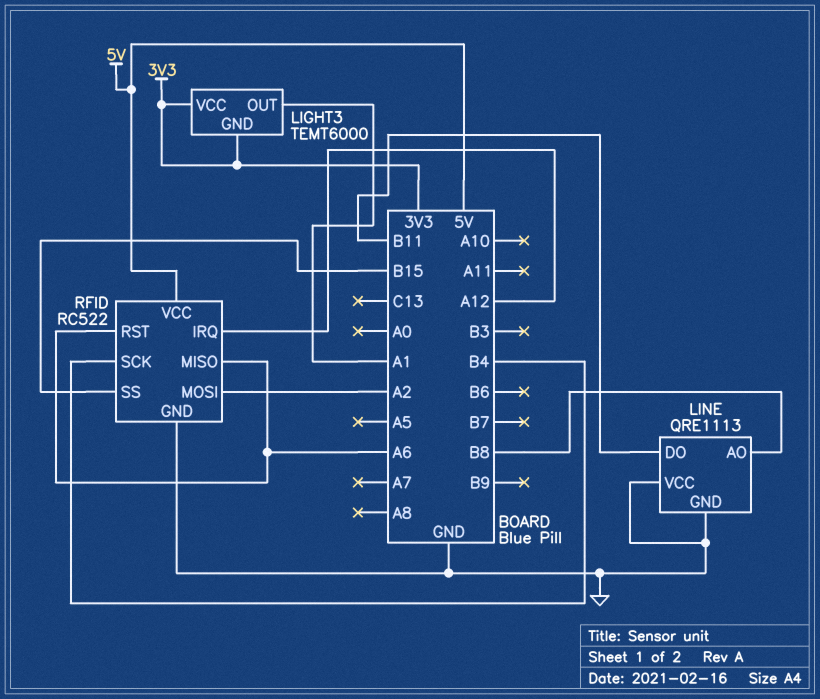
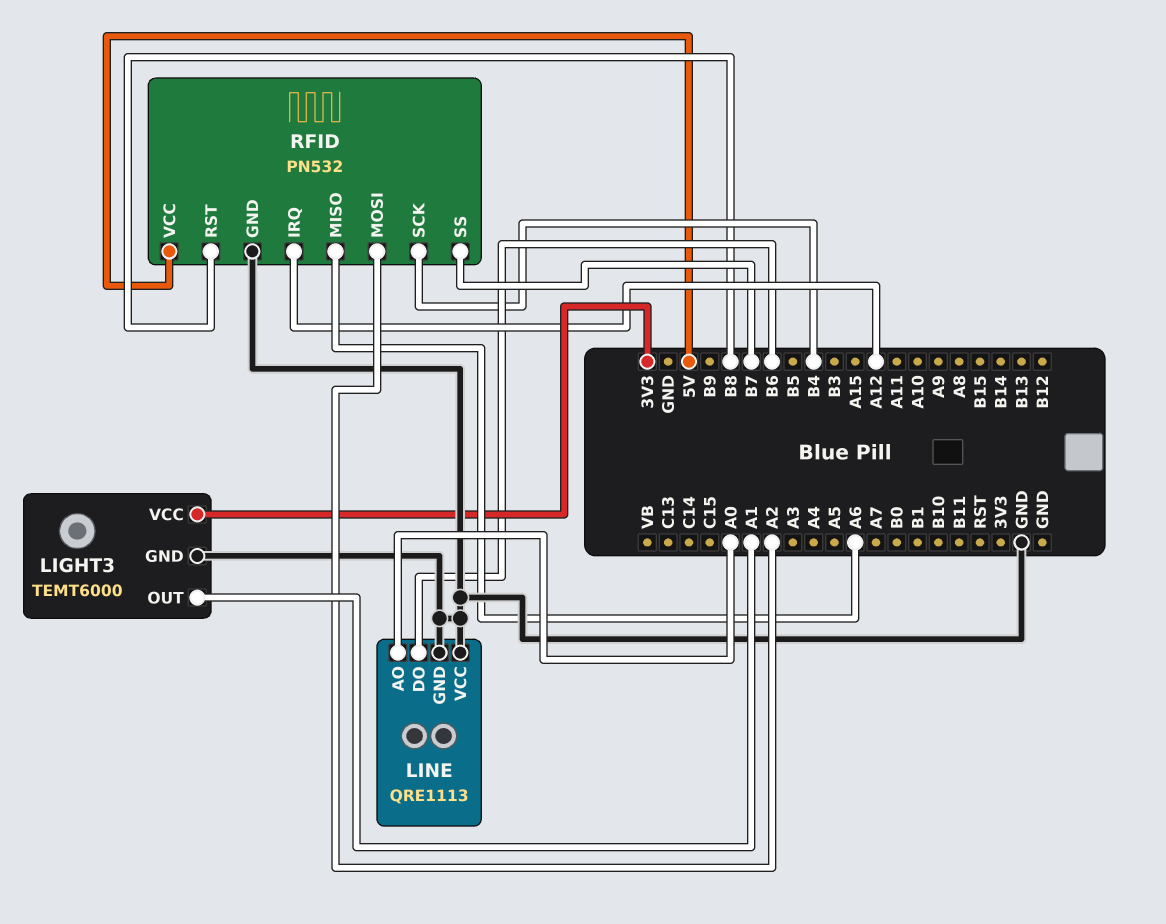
LIGHT3 pin GND: 3V3 -> GND
LINE pin AO: B8 -> A0
LINE pin DO: B11 -> B6
RFID: RC522 -> PN532
RFID pin RST: A6 -> B8
RFID pin SS: B15 -> B7

